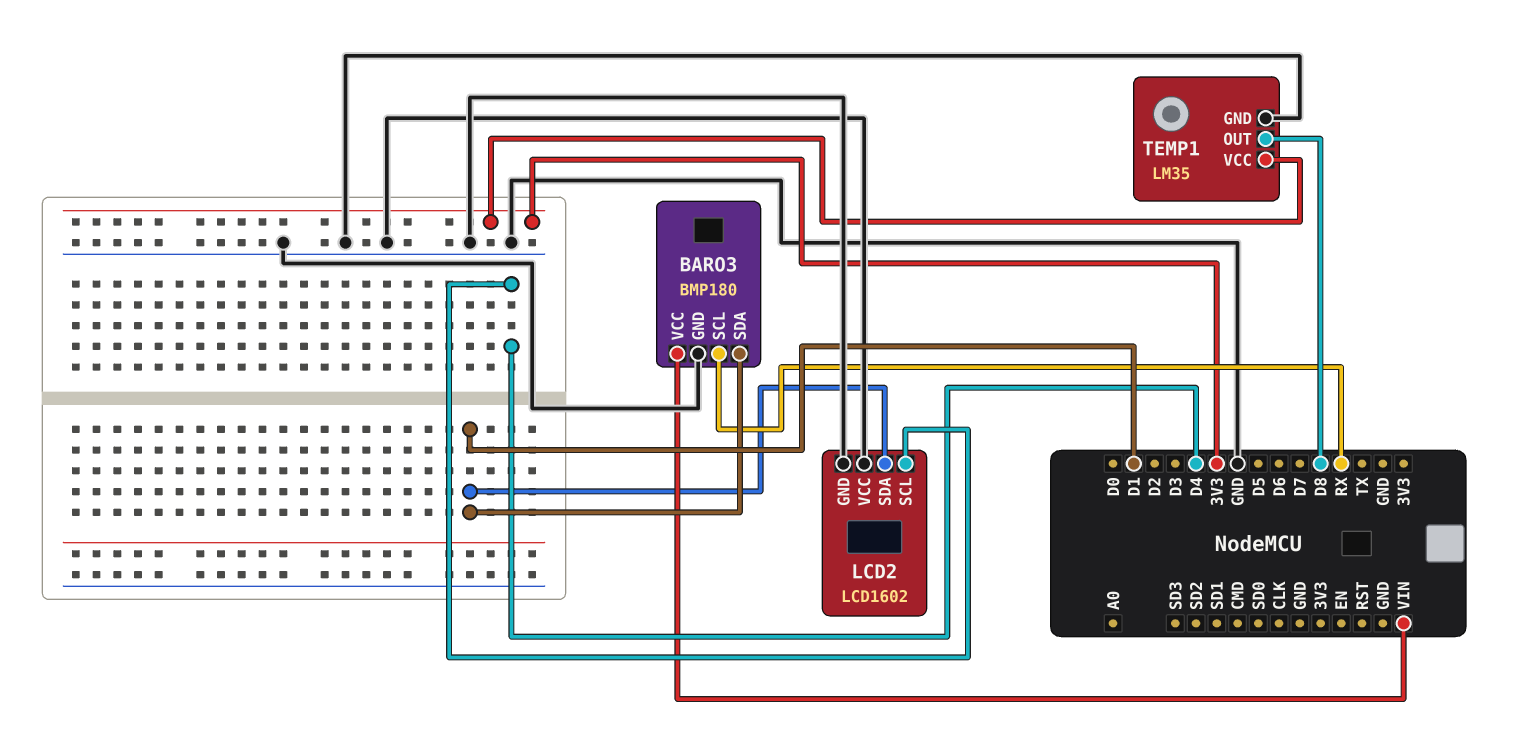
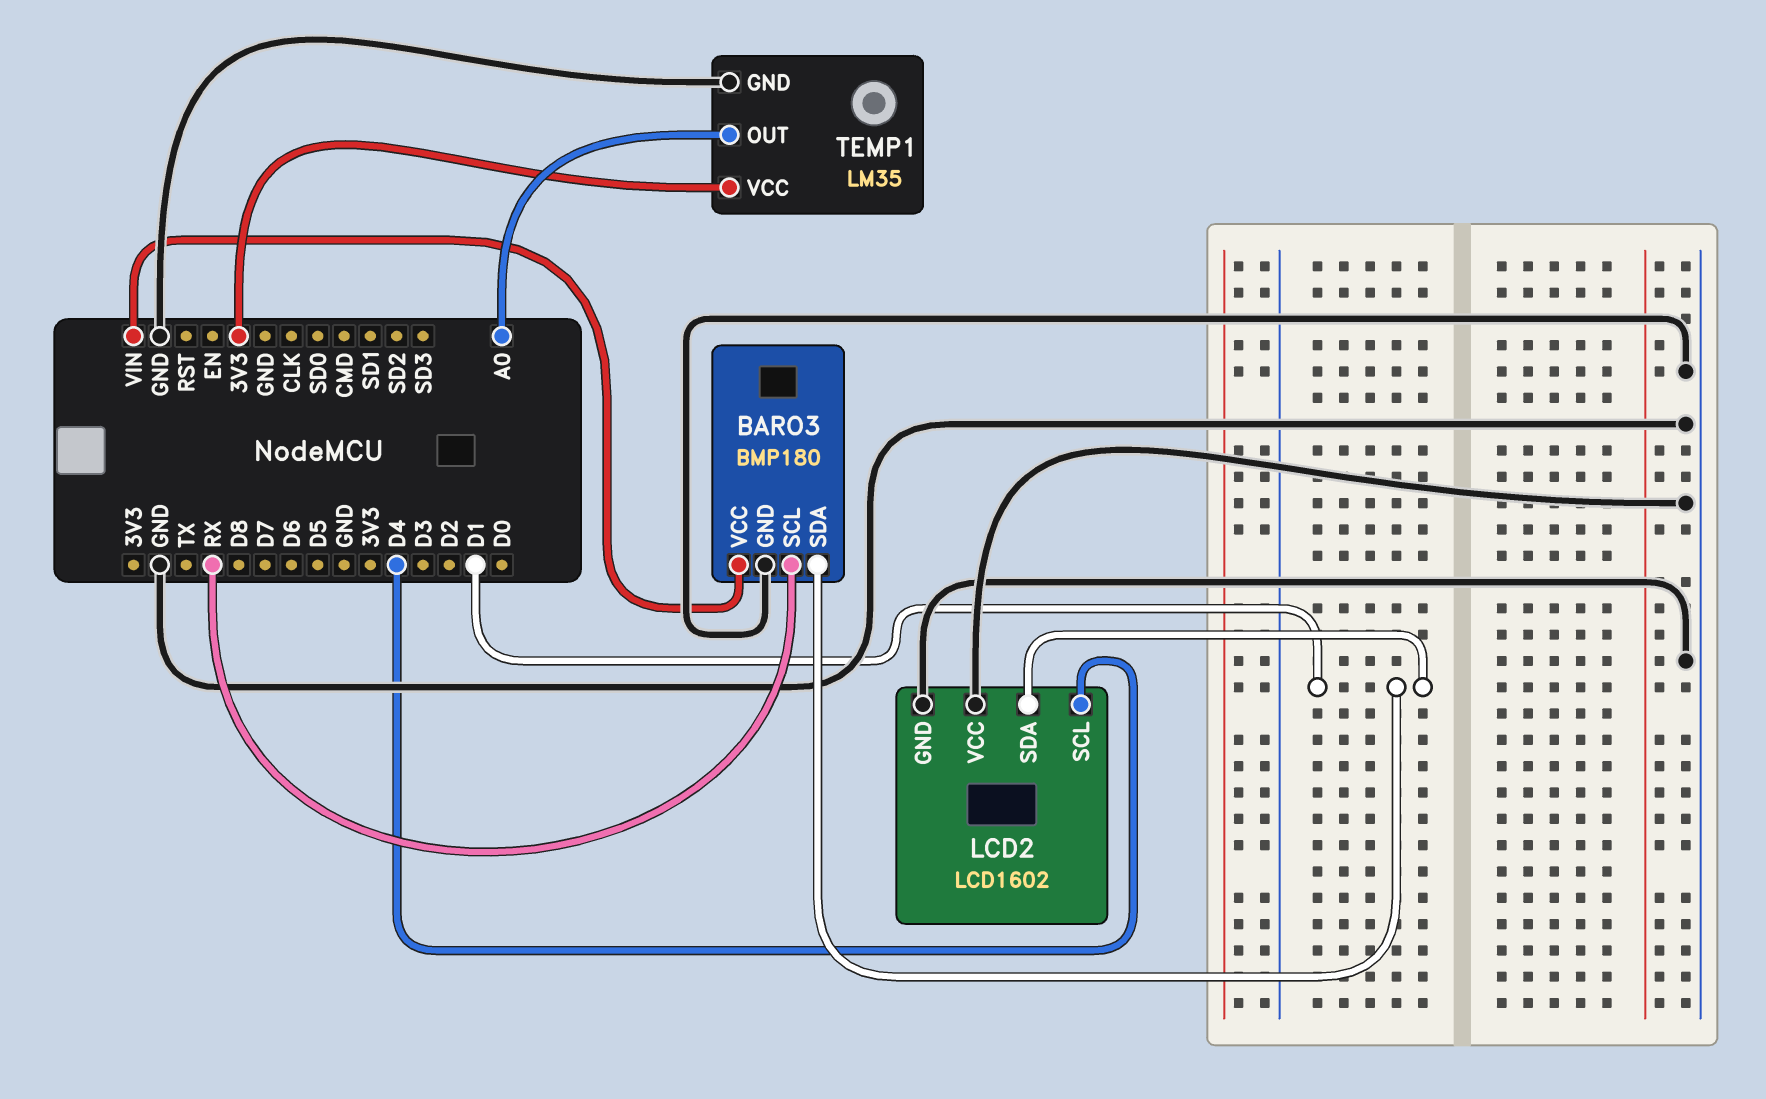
TEMP1 pin OUT: D8 -> A0

